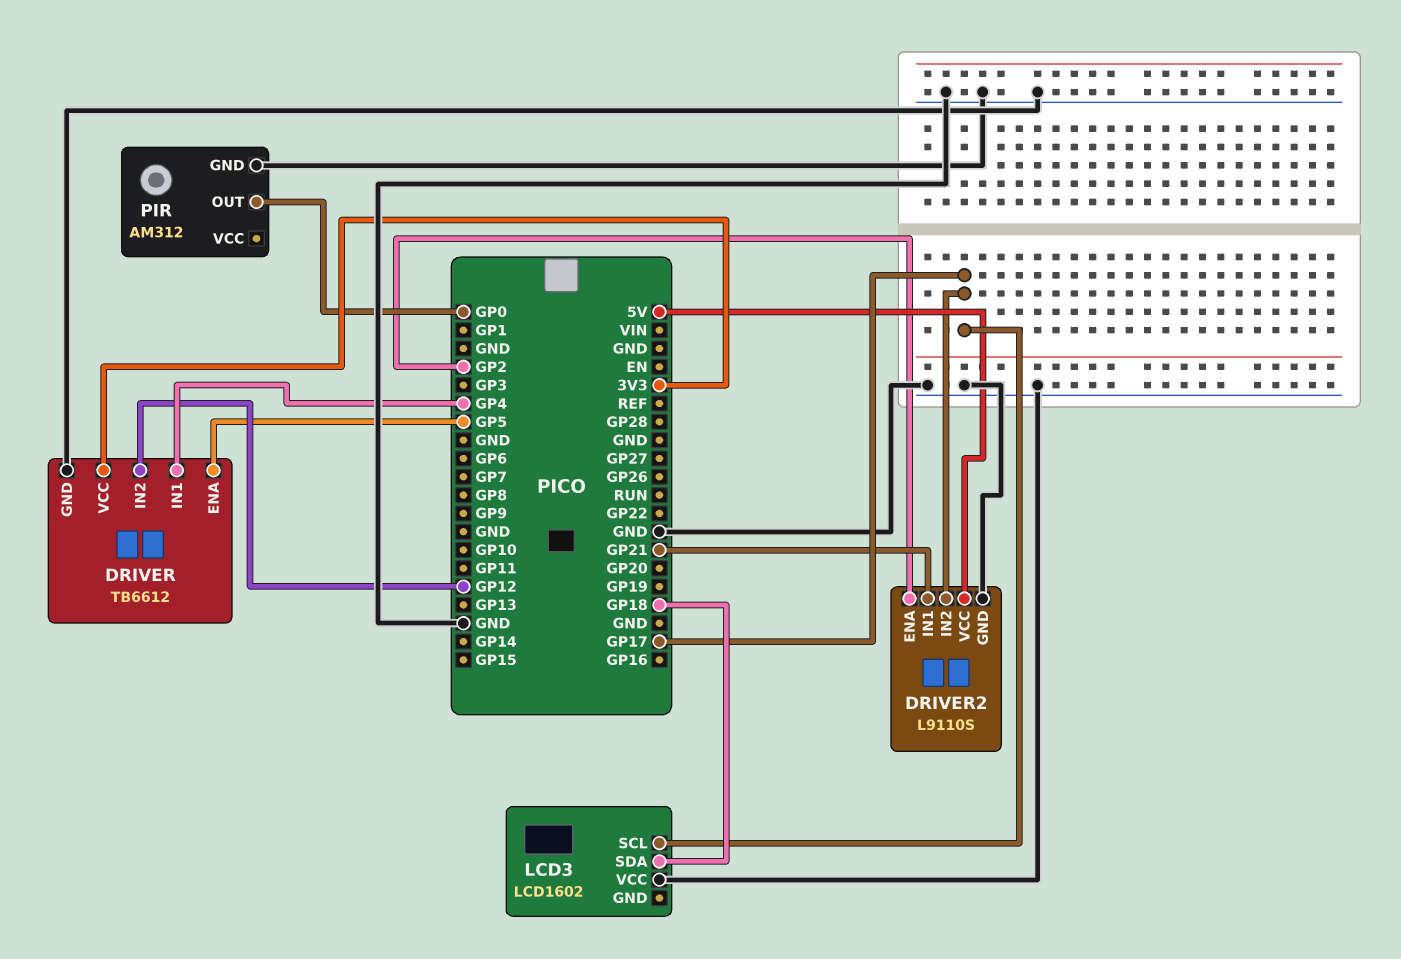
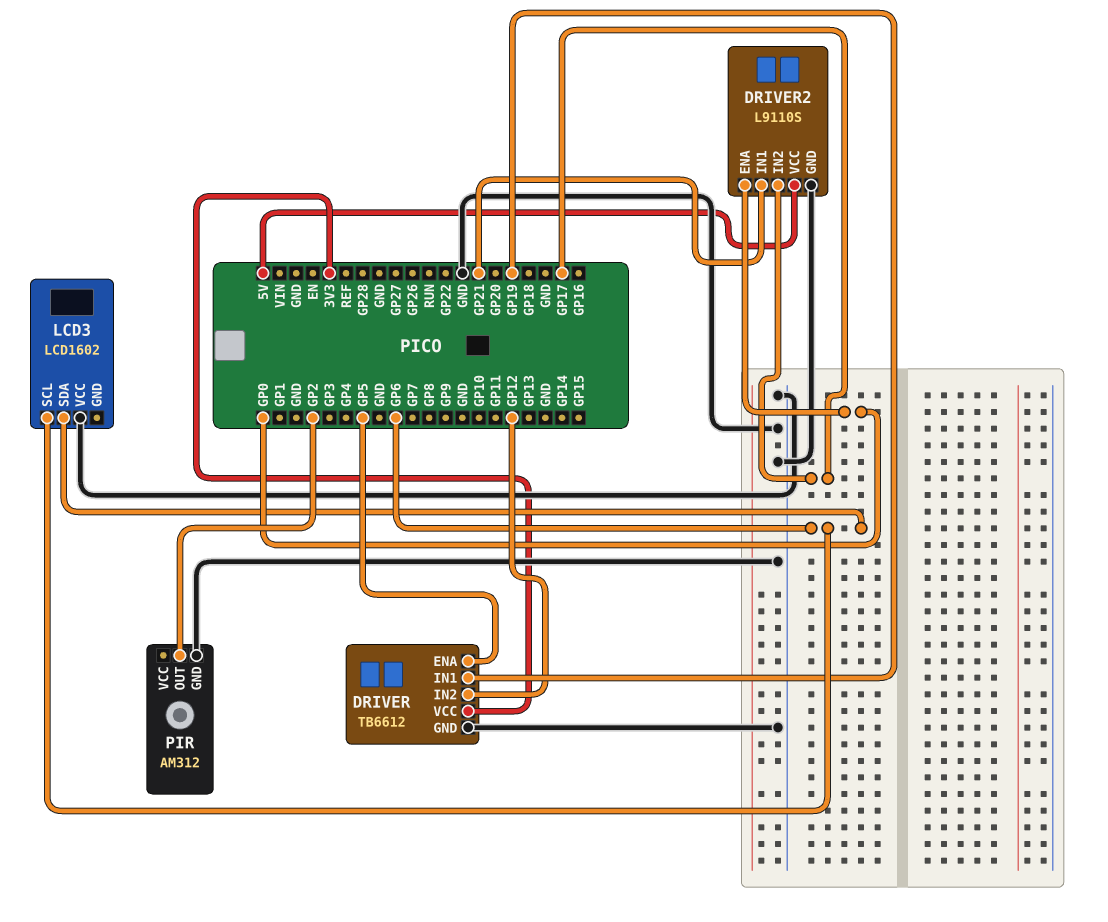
DRIVER pin IN1: GP4 -> GP19
DRIVER2 pin ENA: GP2 -> GP0
LCD3 pin SCL: GP17 -> GP6
LCD3 pin SDA: GP18 -> GP6
PIR pin OUT: GP0 -> GP2

